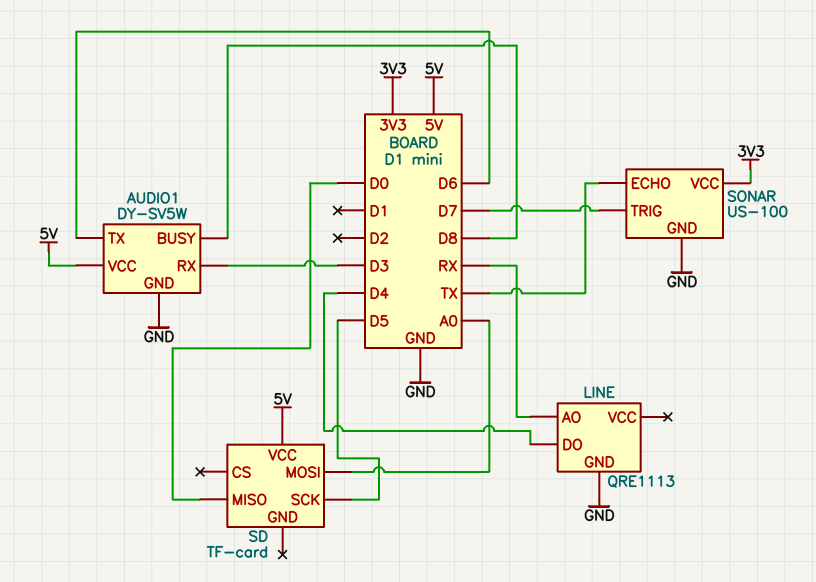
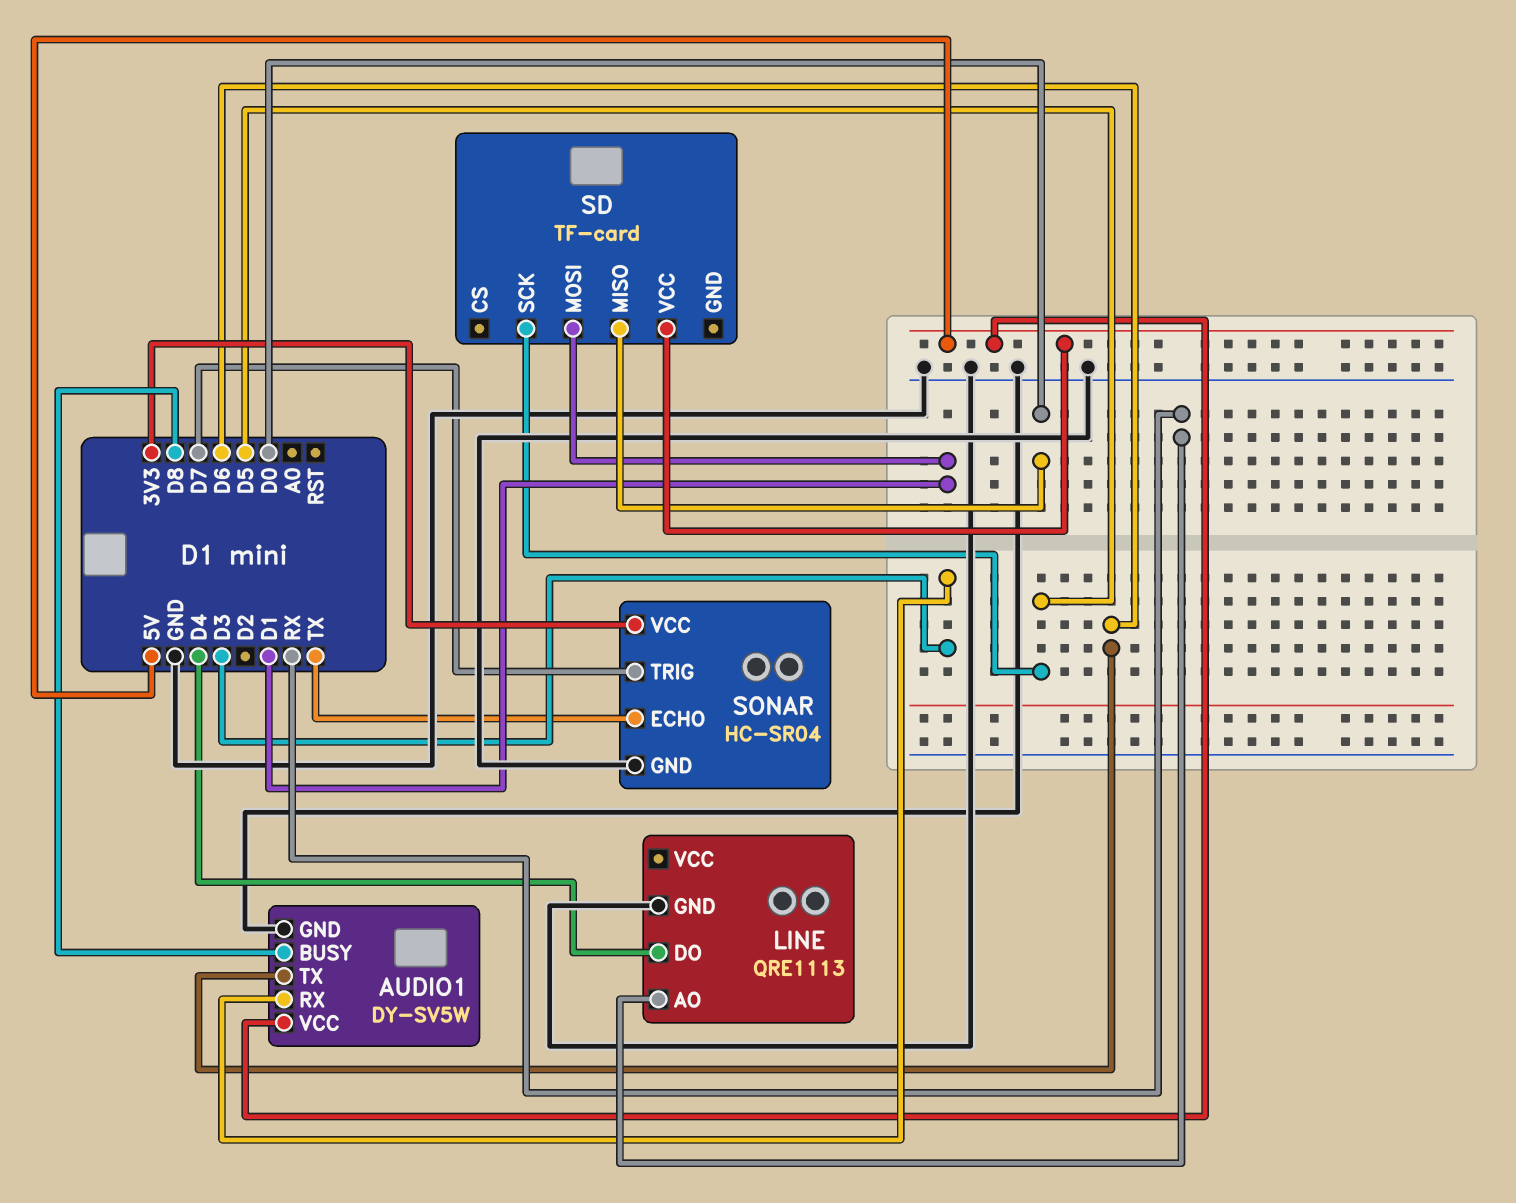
SD pin MOSI: A0 -> D1
SONAR: US-100 -> HC-SR04

